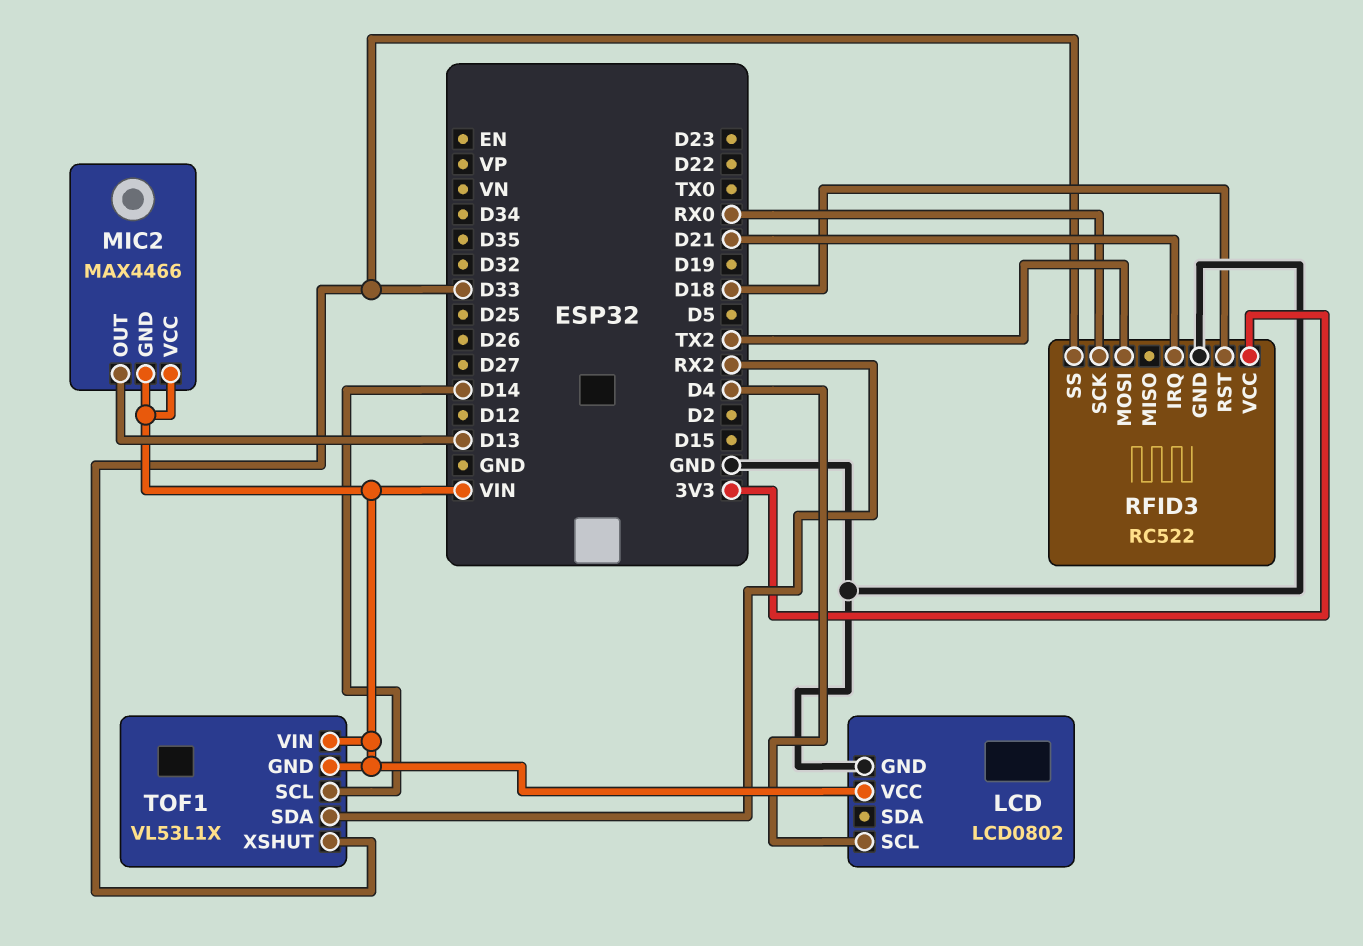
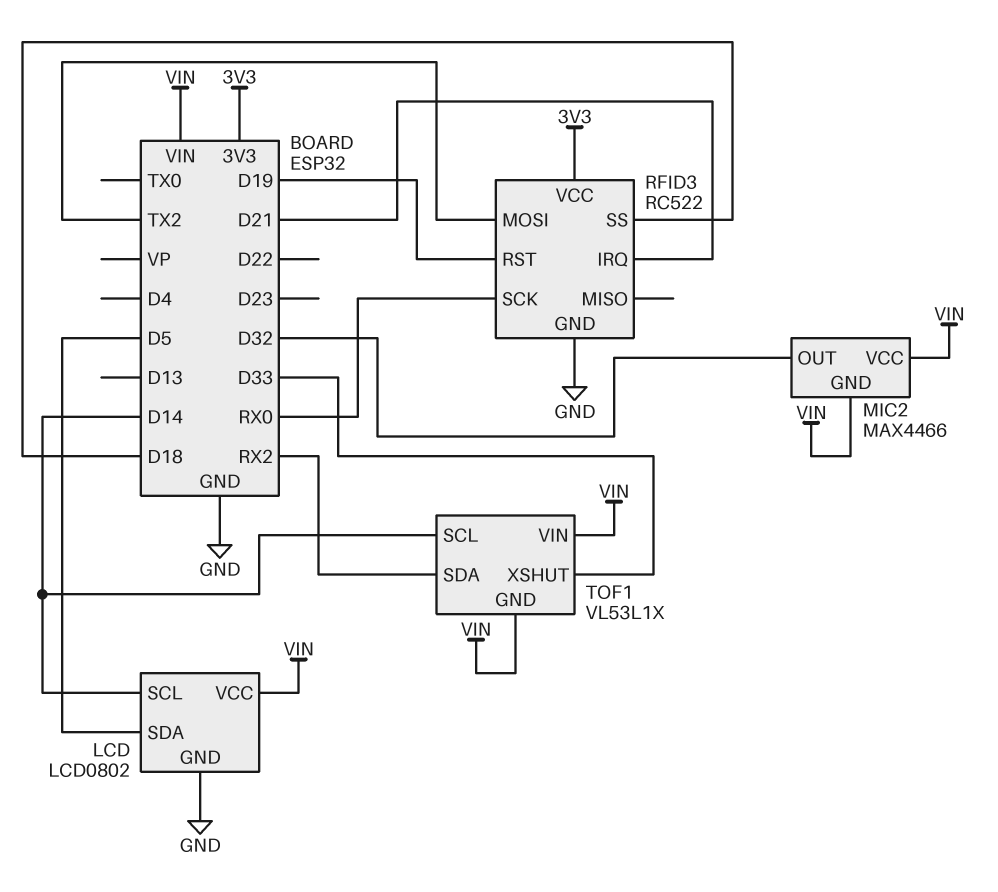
LCD pin SCL: D4 -> D14
LCD pin SDA: none -> D5
MIC2 pin OUT: D13 -> D32
RFID3 pin RST: D18 -> D19
RFID3 pin SS: D33 -> D18

